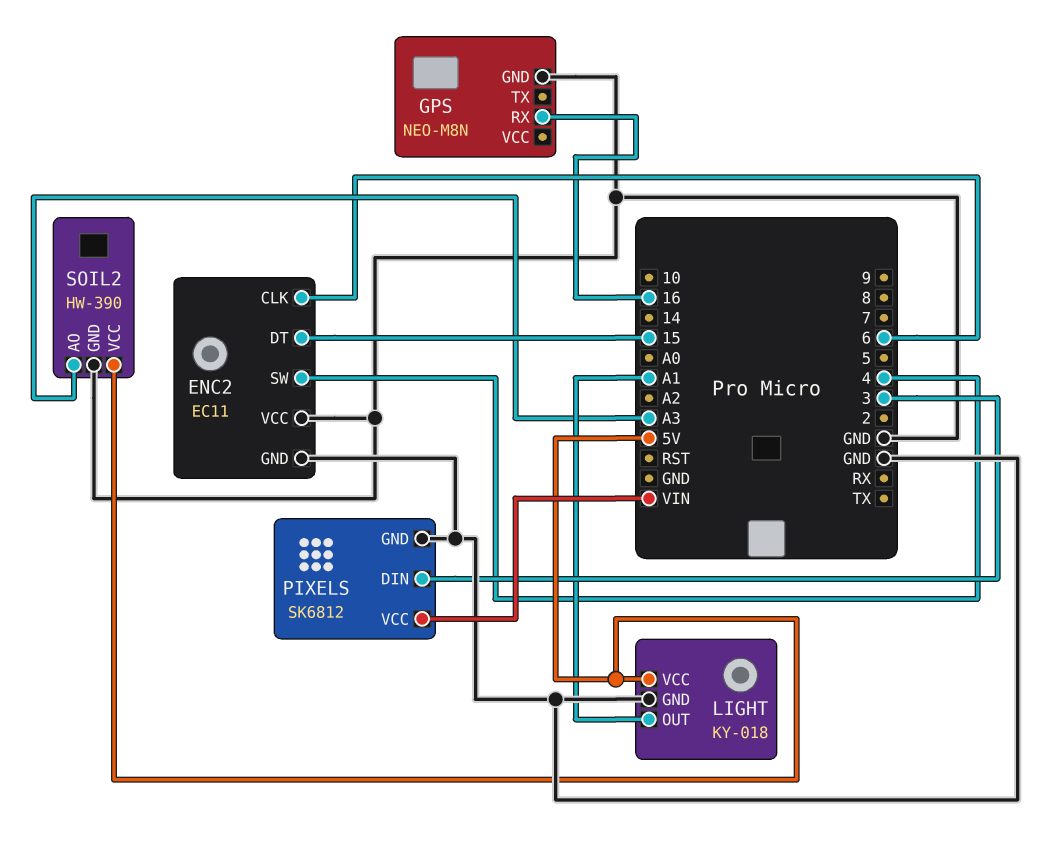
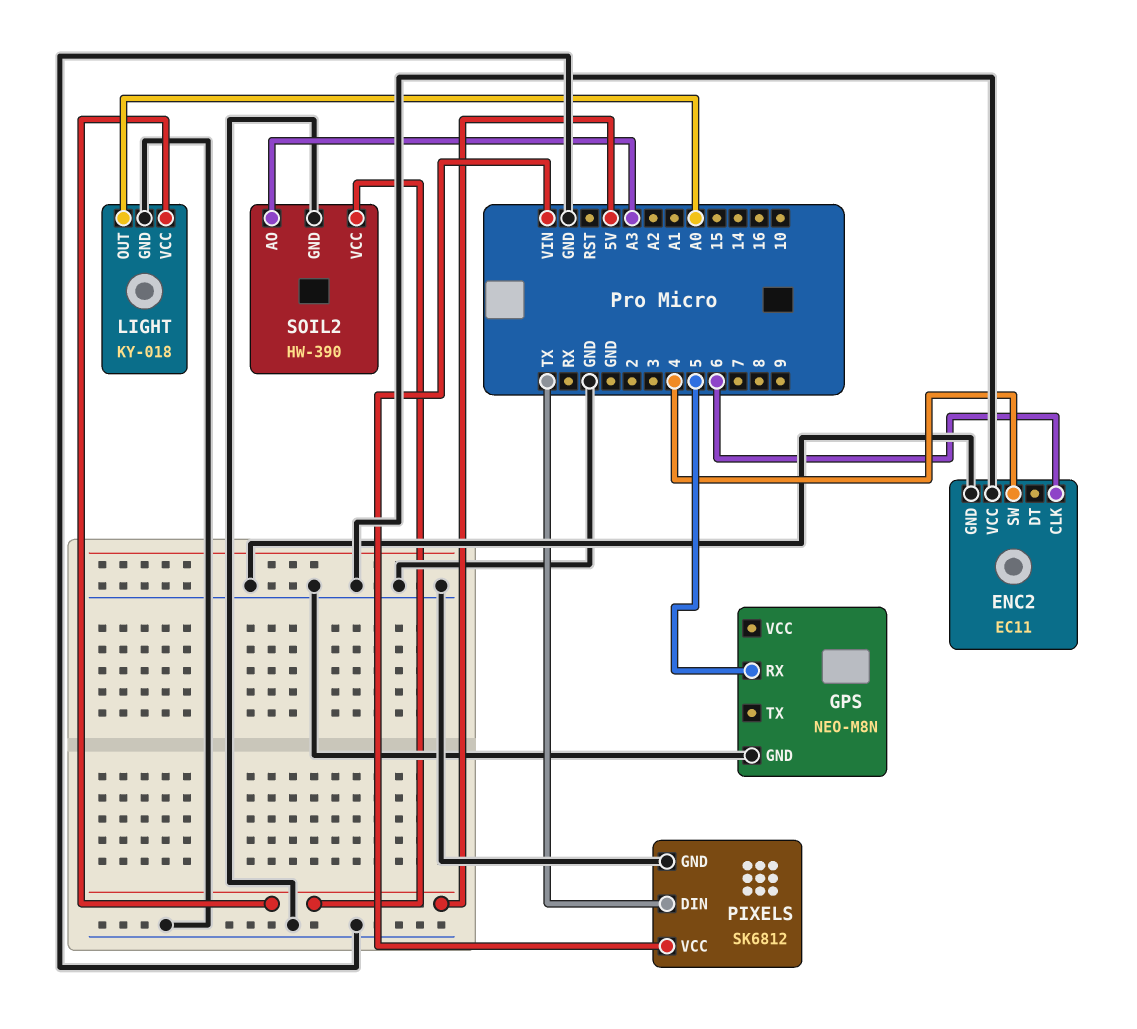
ENC2 pin DT: 15 -> none
GPS pin RX: 16 -> 5
LIGHT pin OUT: A1 -> A0
PIXELS pin DIN: 3 -> TX

